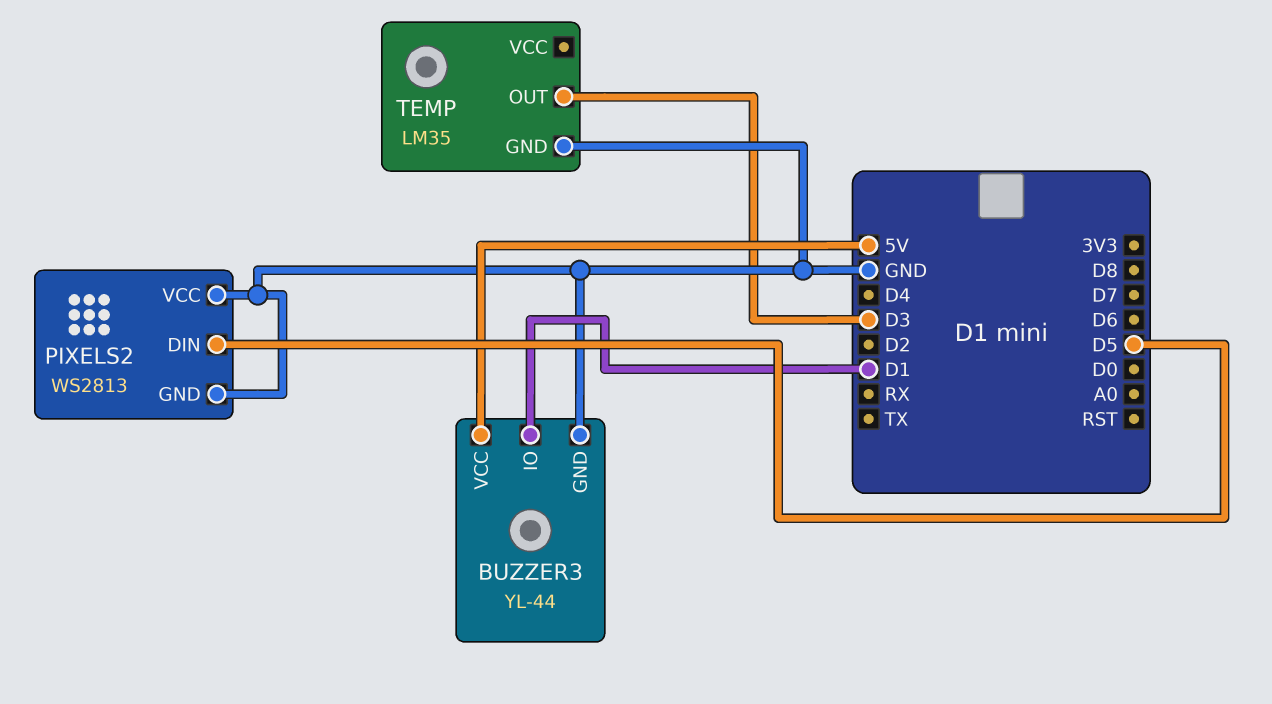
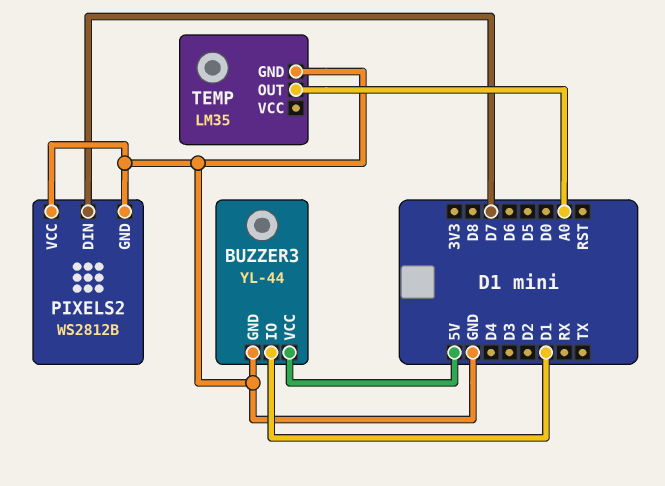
PIXELS2: WS2813 -> WS2812B
PIXELS2 pin DIN: D5 -> D7
TEMP pin OUT: D3 -> A0

